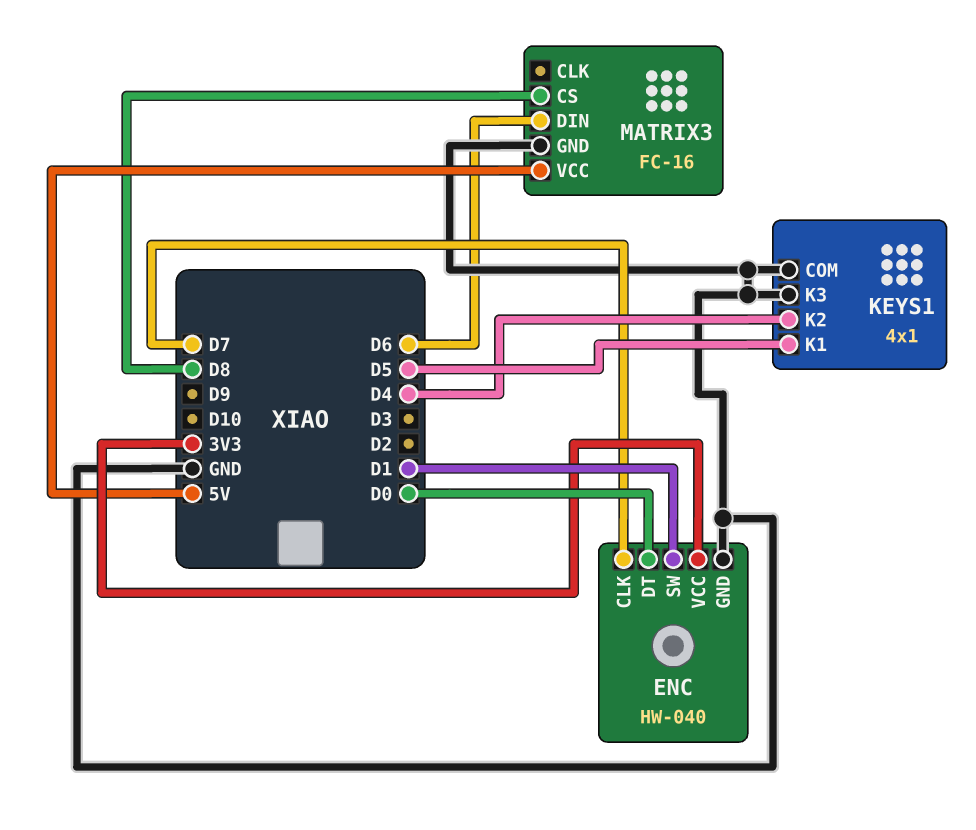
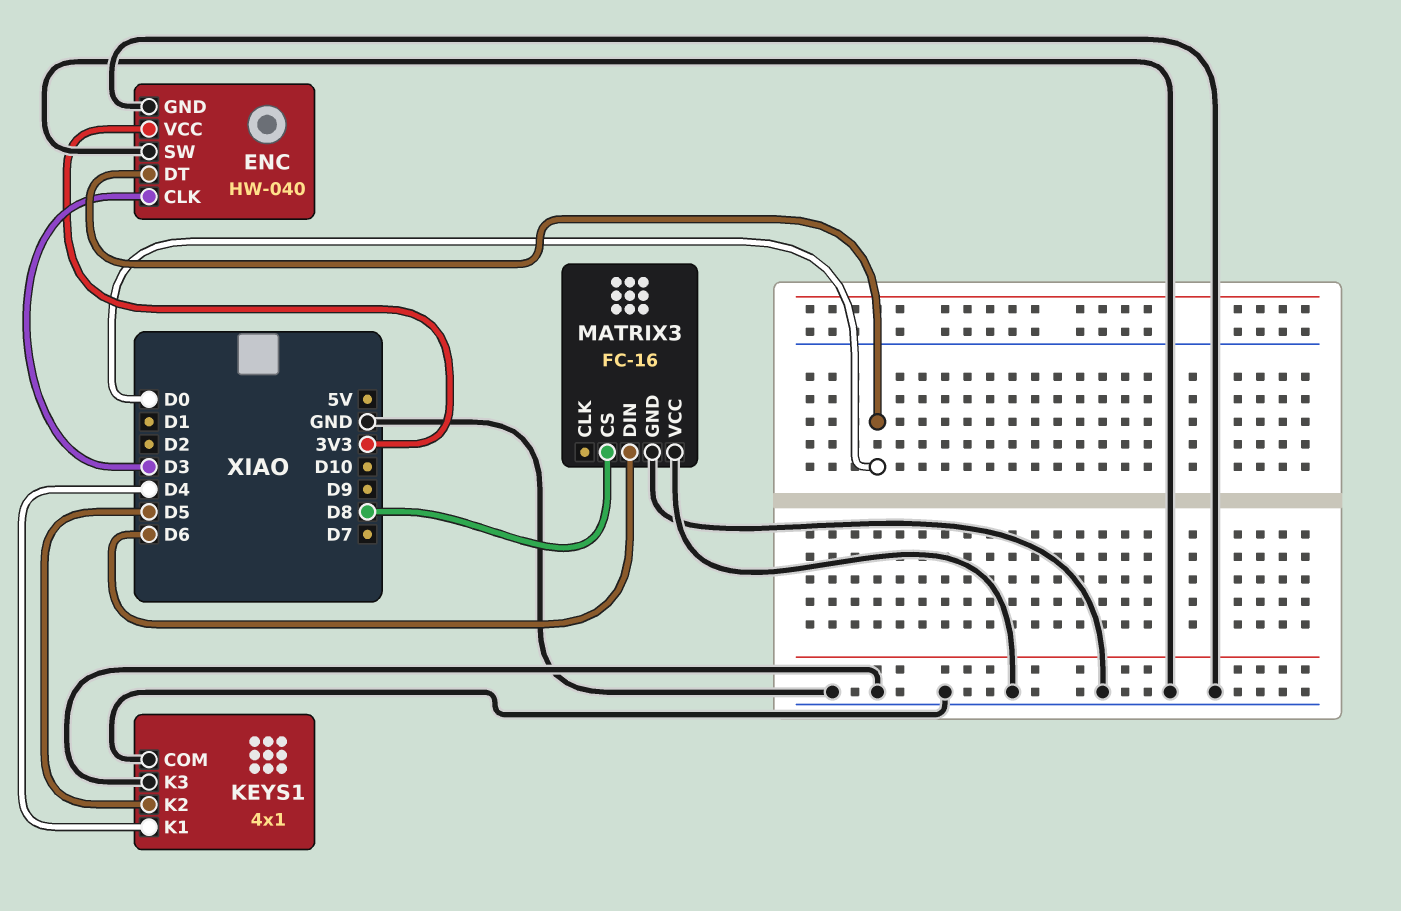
ENC pin CLK: D7 -> D3
ENC pin SW: D1 -> GND
KEYS1 pin K1: D5 -> D4
KEYS1 pin K2: D4 -> D5
MATRIX3 pin VCC: 5V -> GND

